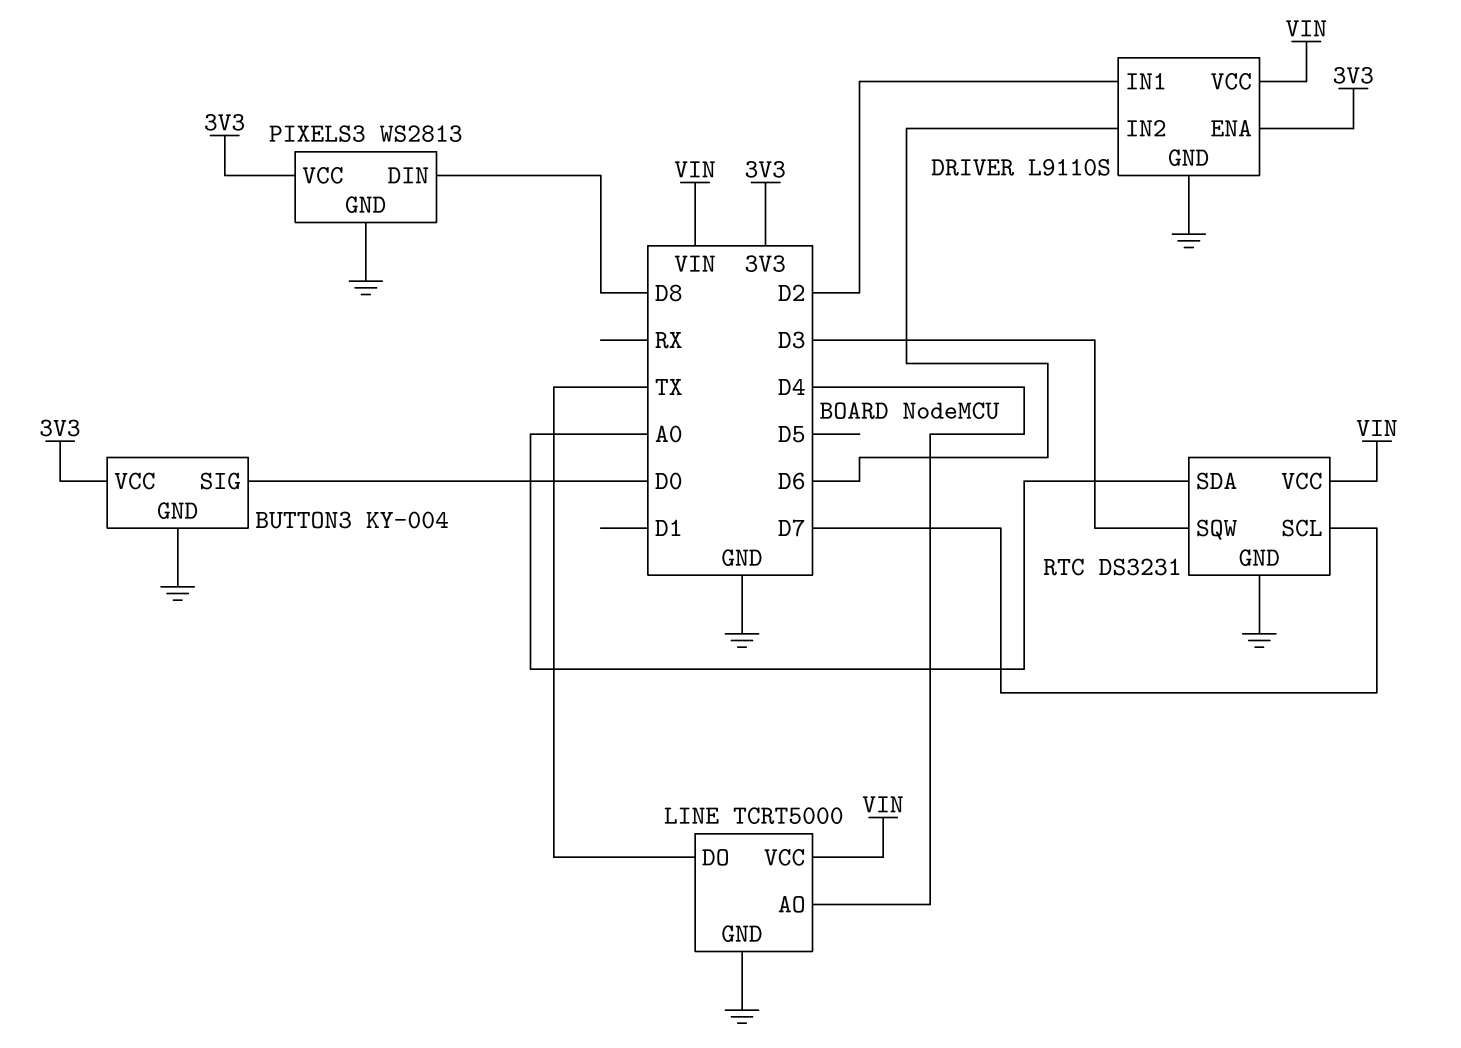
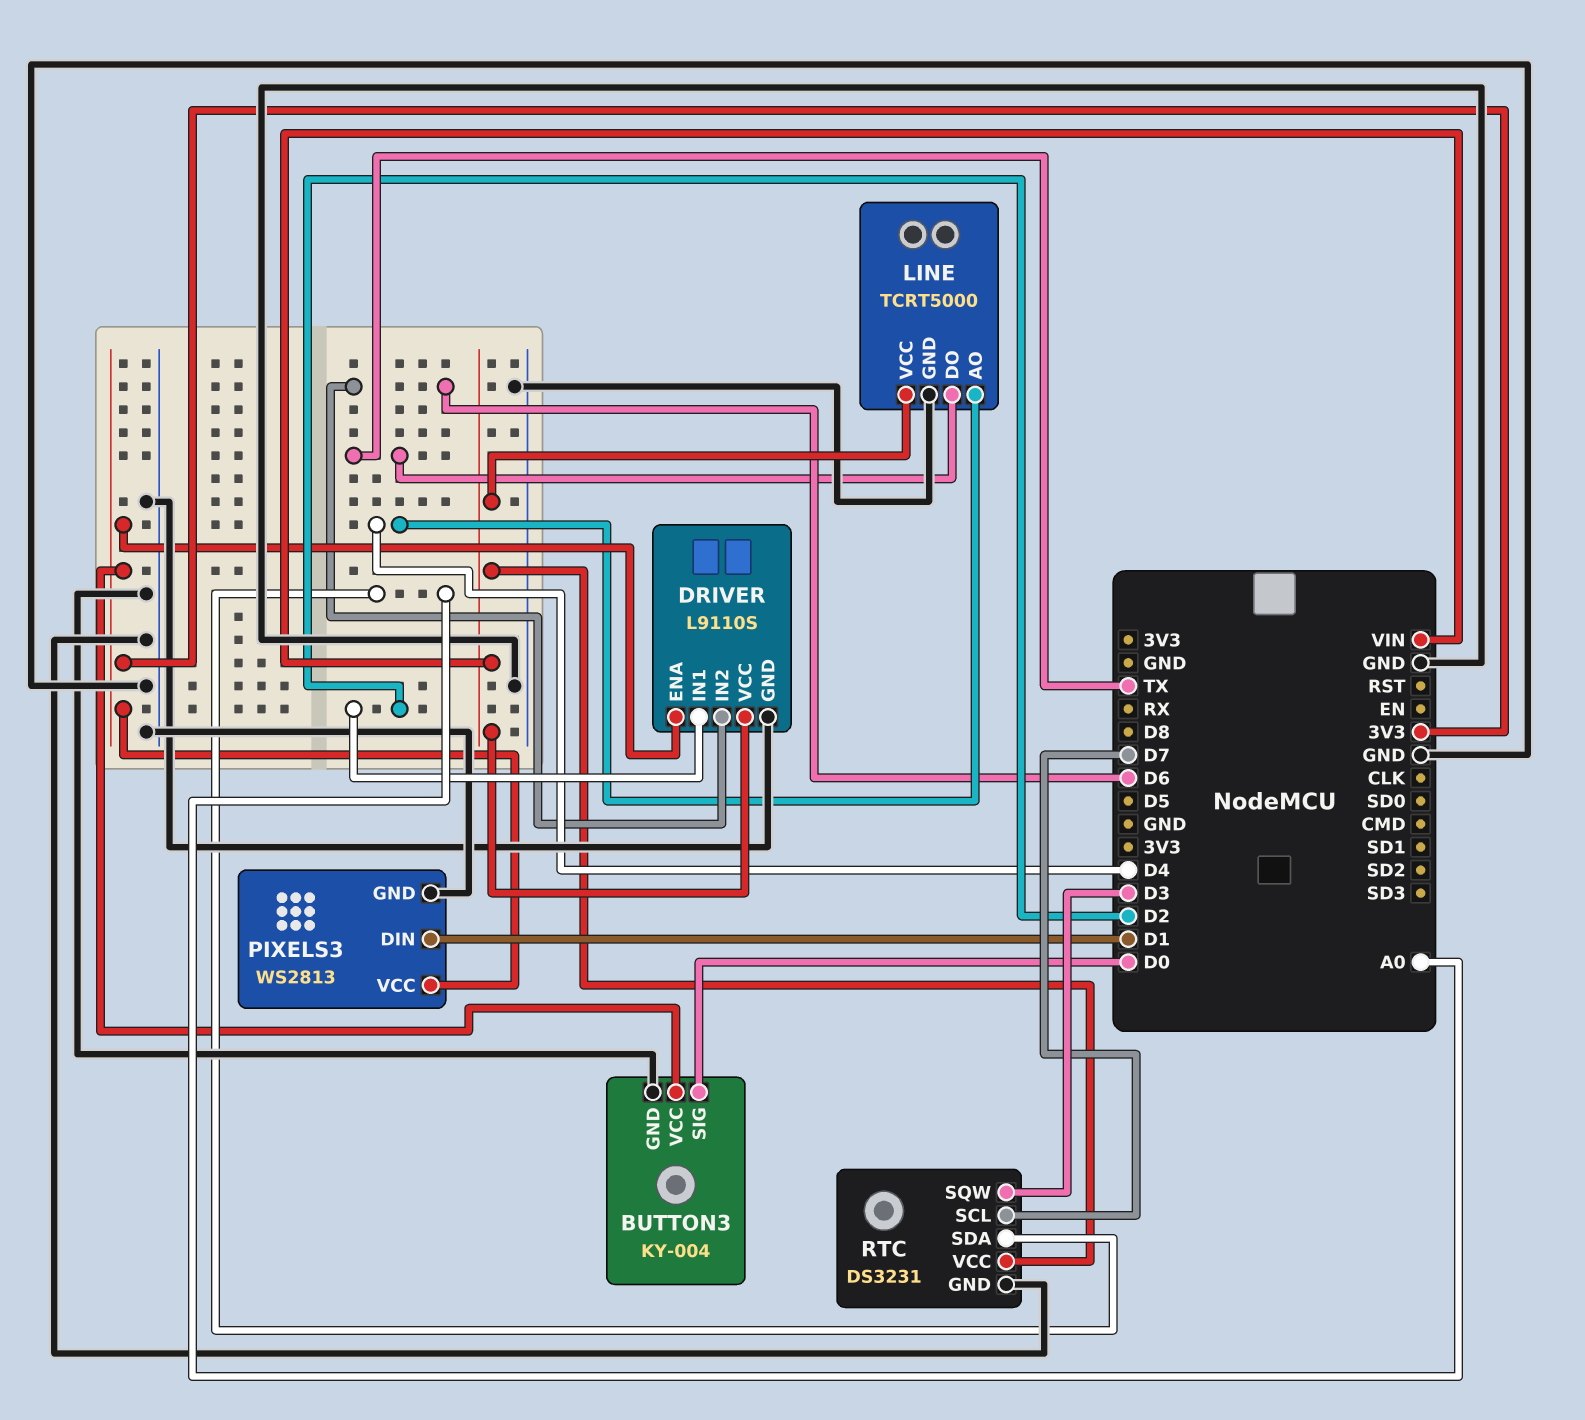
PIXELS3 pin DIN: D8 -> D1

